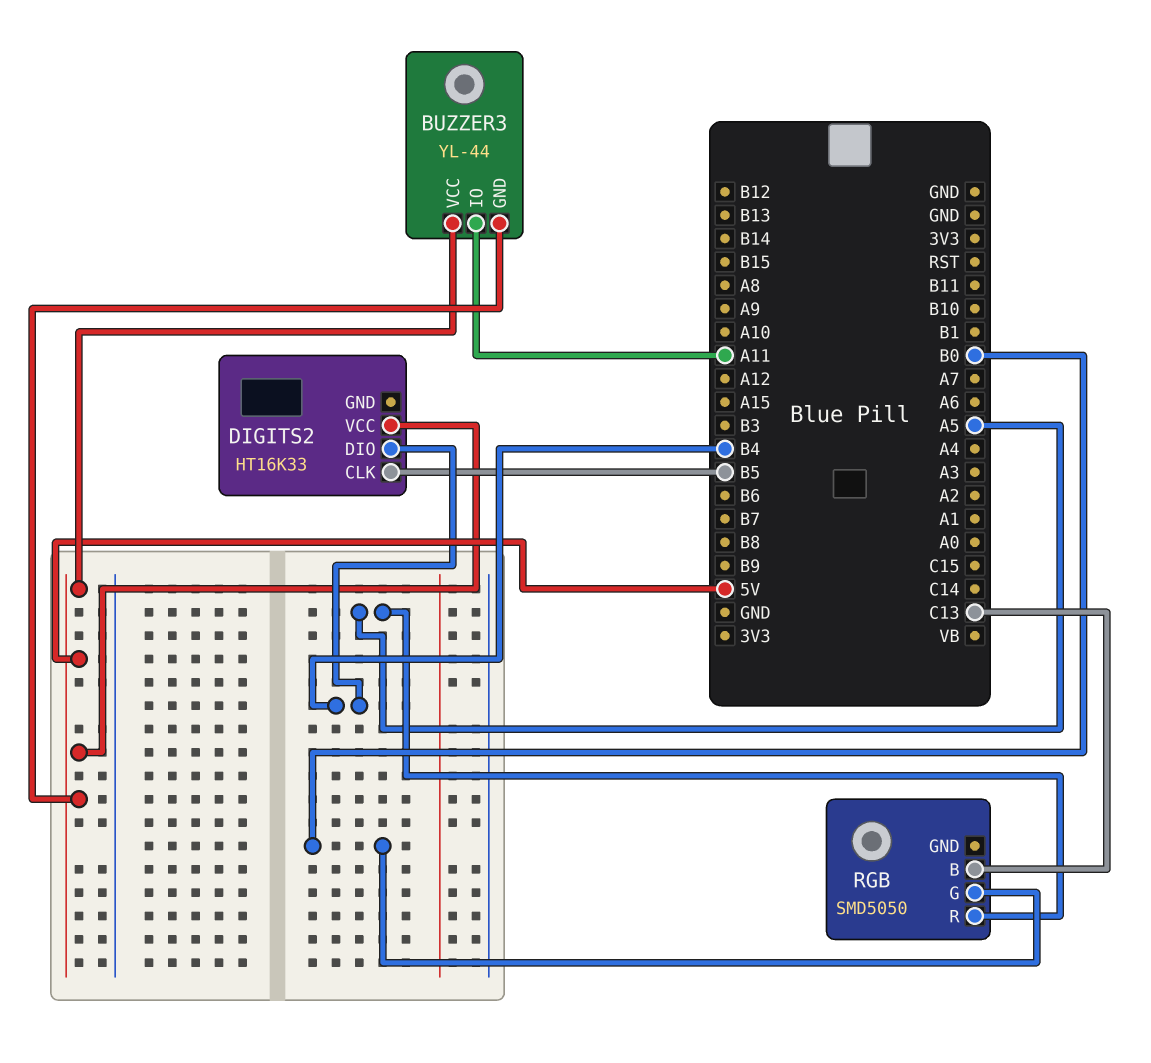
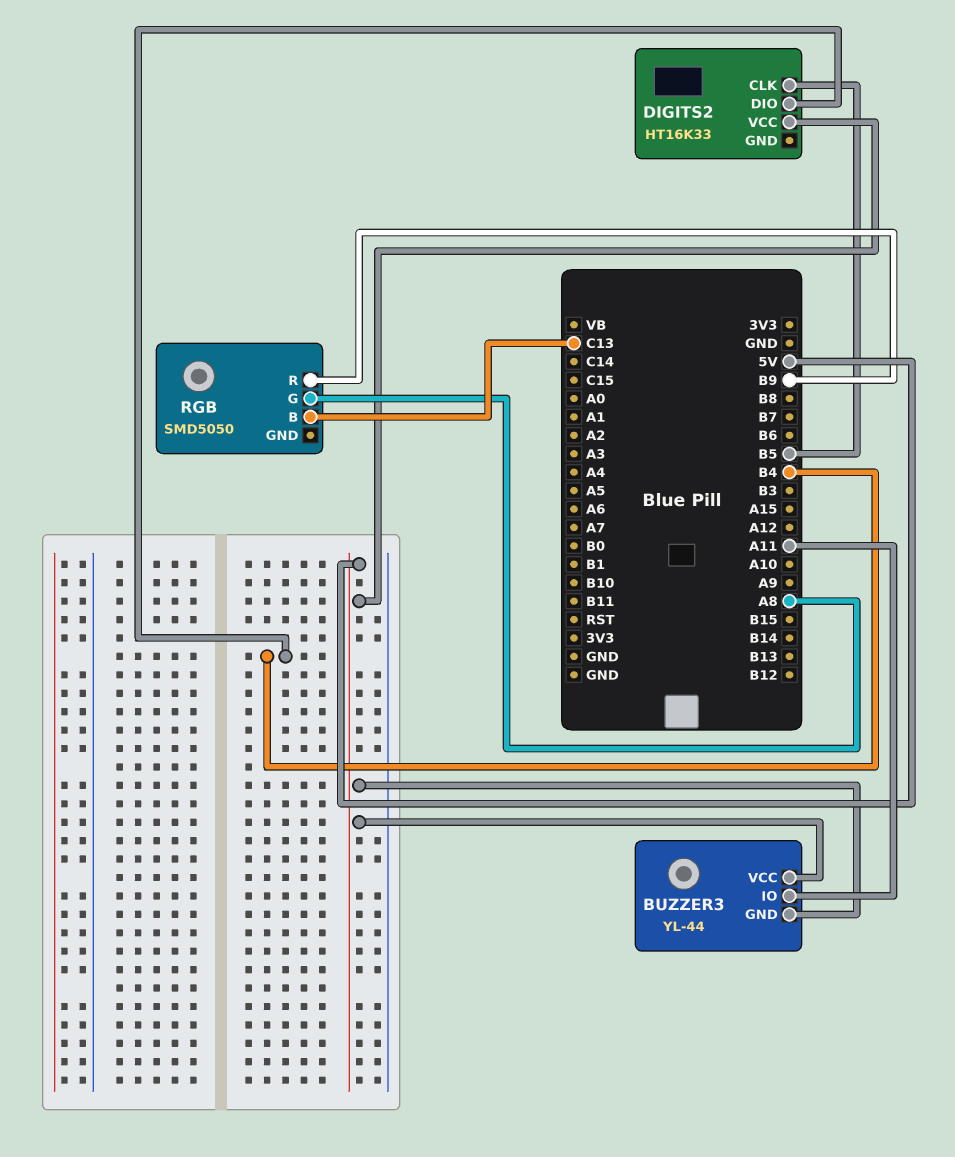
RGB pin G: B0 -> A8
RGB pin R: A5 -> B9

